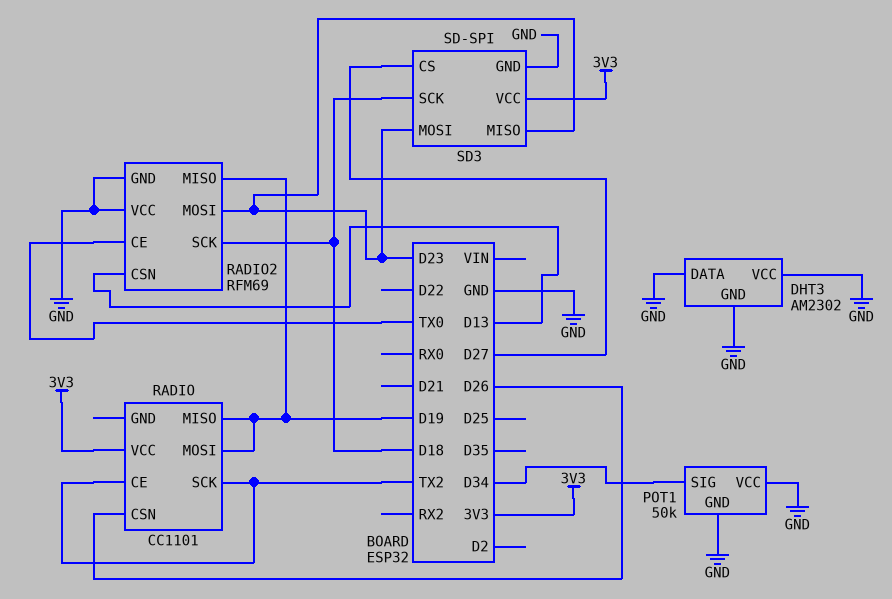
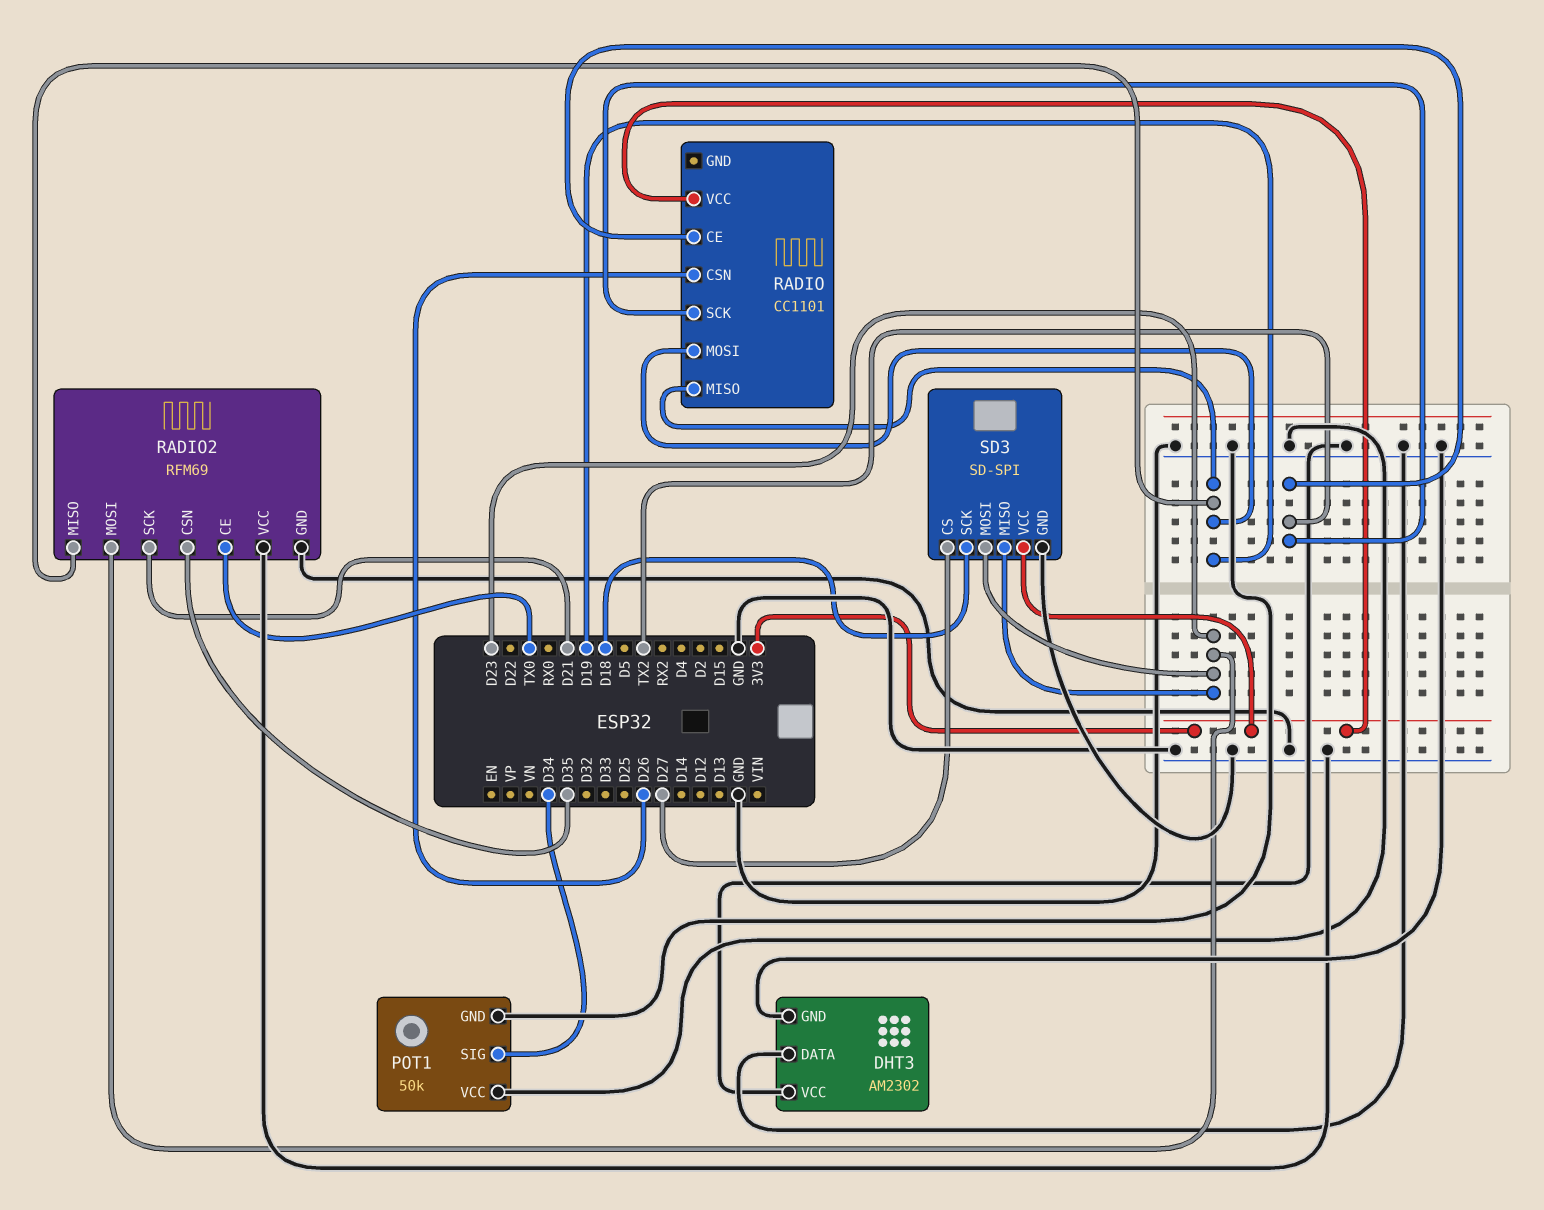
RADIO2 pin CSN: D13 -> D35
RADIO2 pin SCK: D18 -> D21

